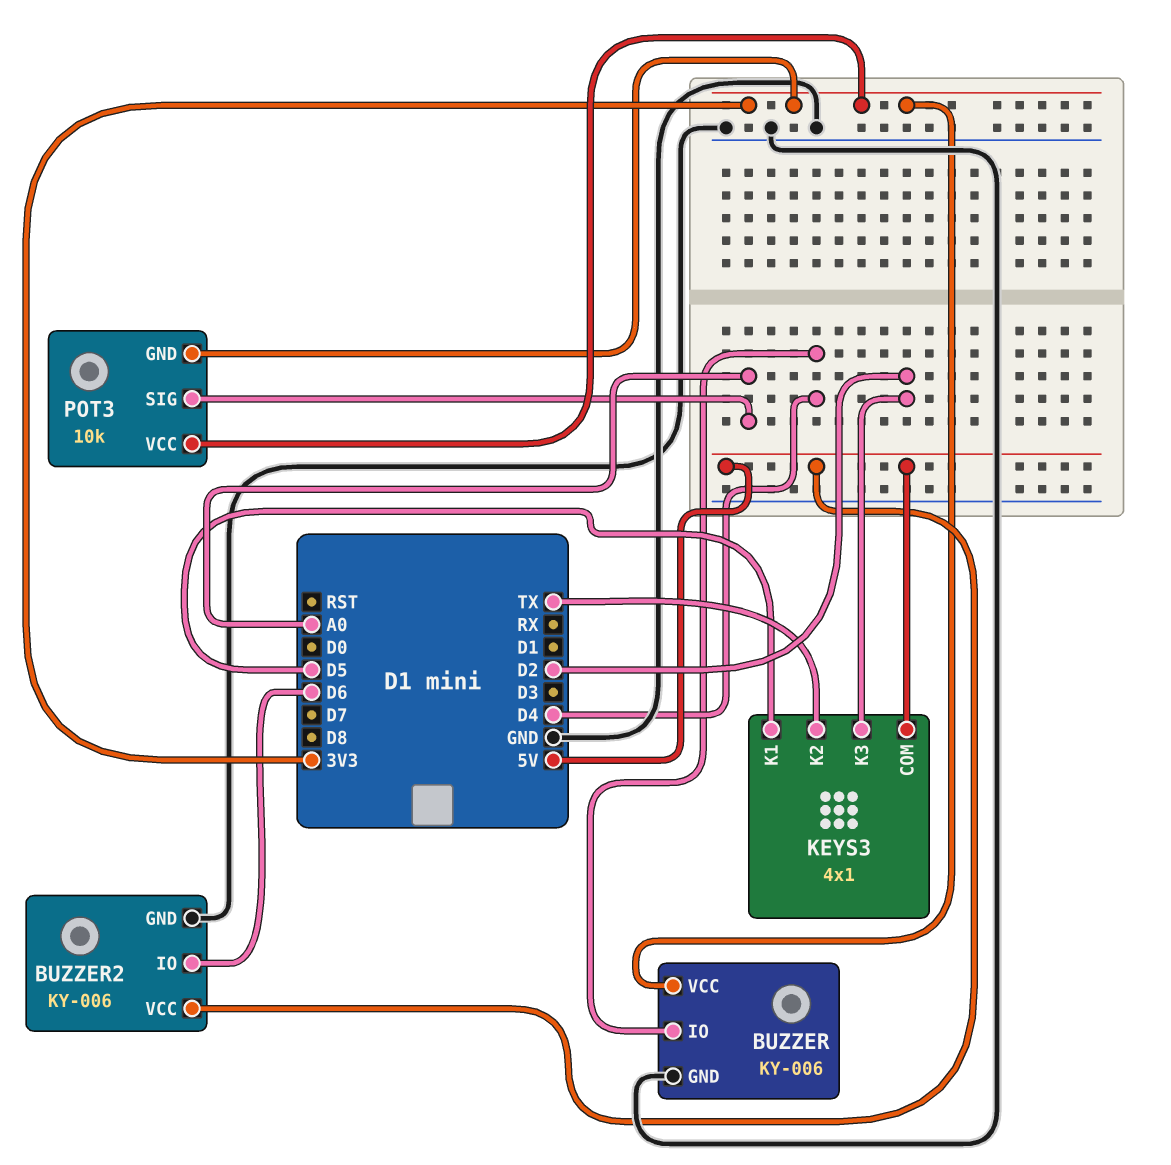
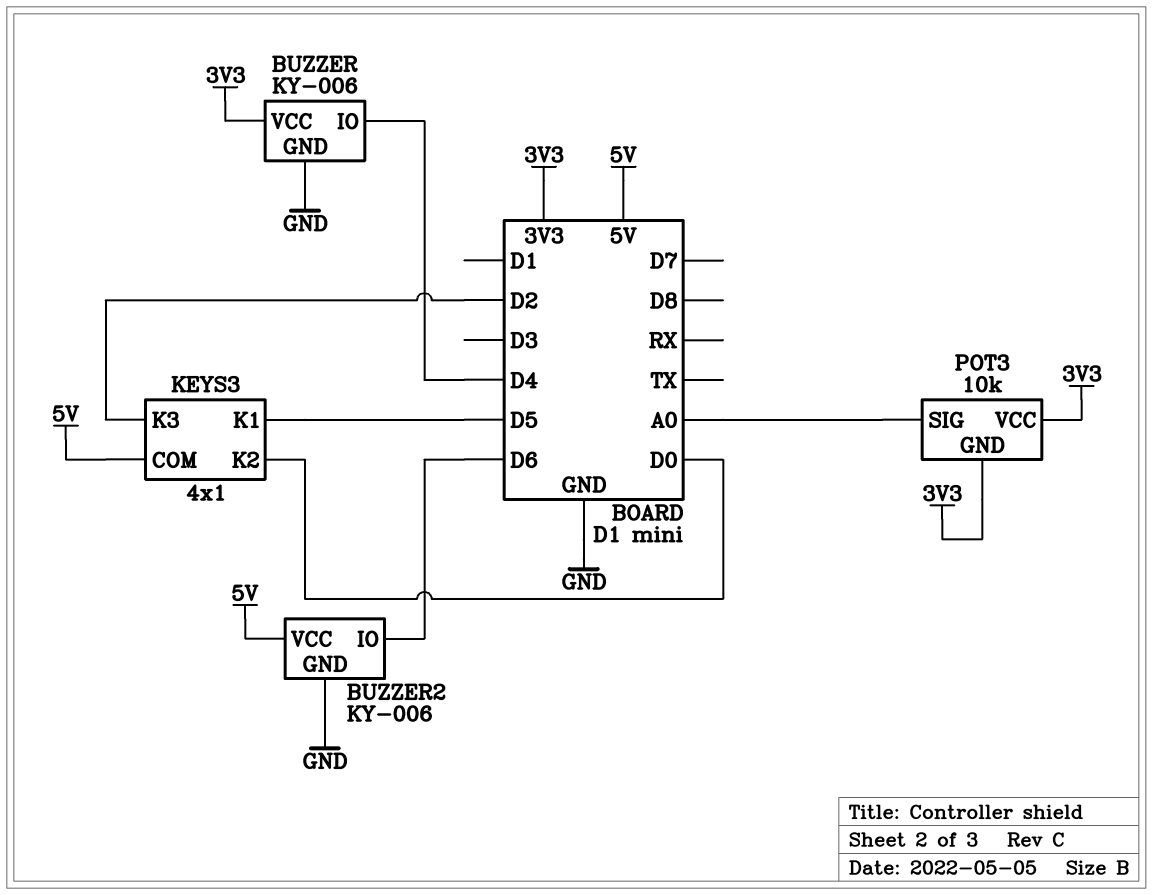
KEYS3 pin K2: TX -> D0

